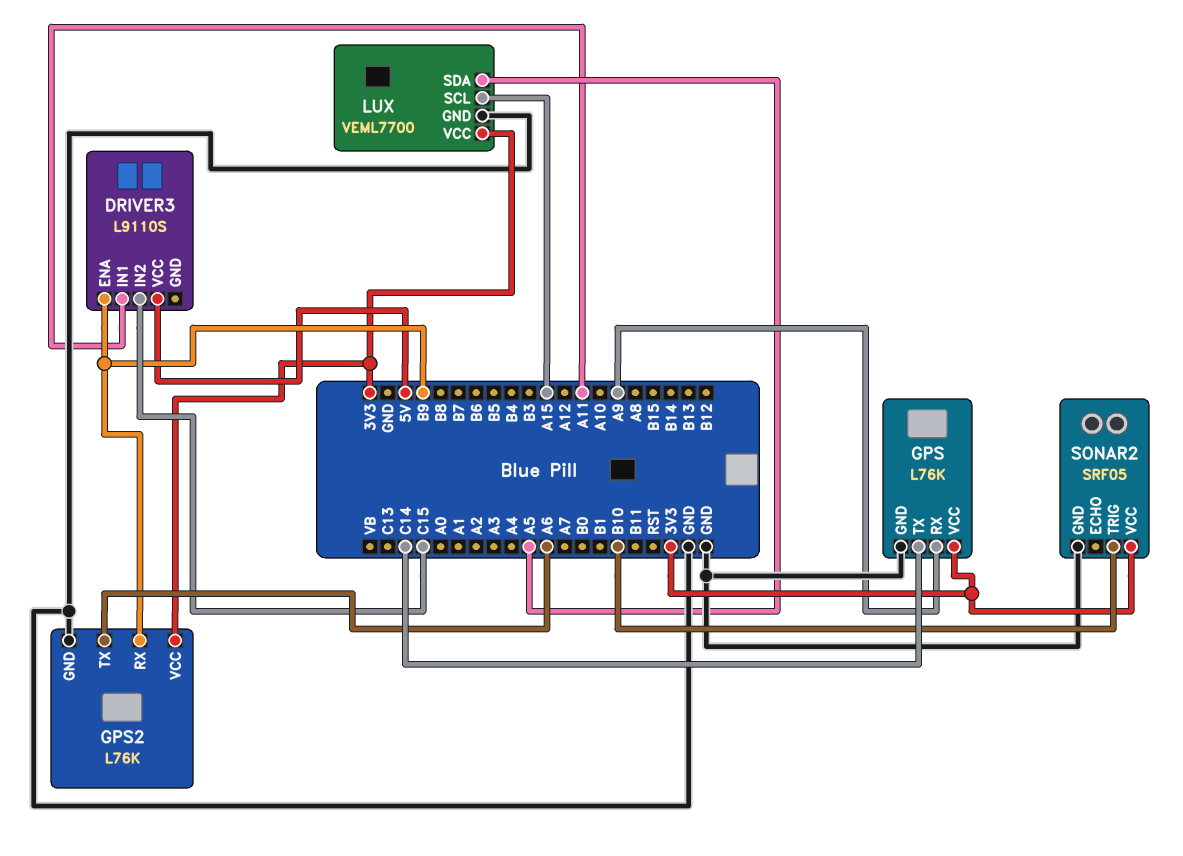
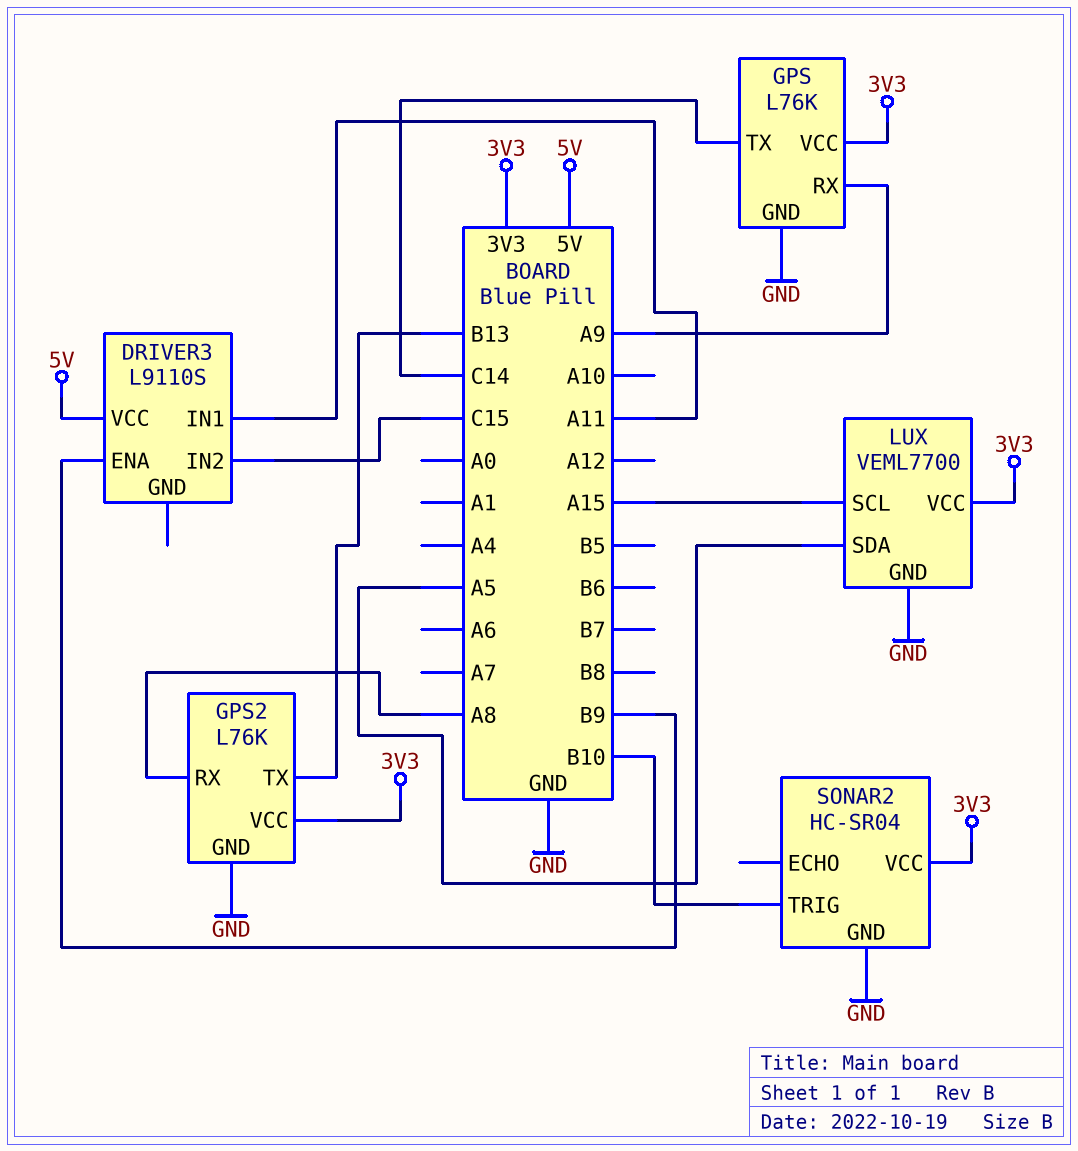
GPS2 pin RX: B9 -> A8
GPS2 pin TX: A6 -> B13
SONAR2: SRF05 -> HC-SR04

